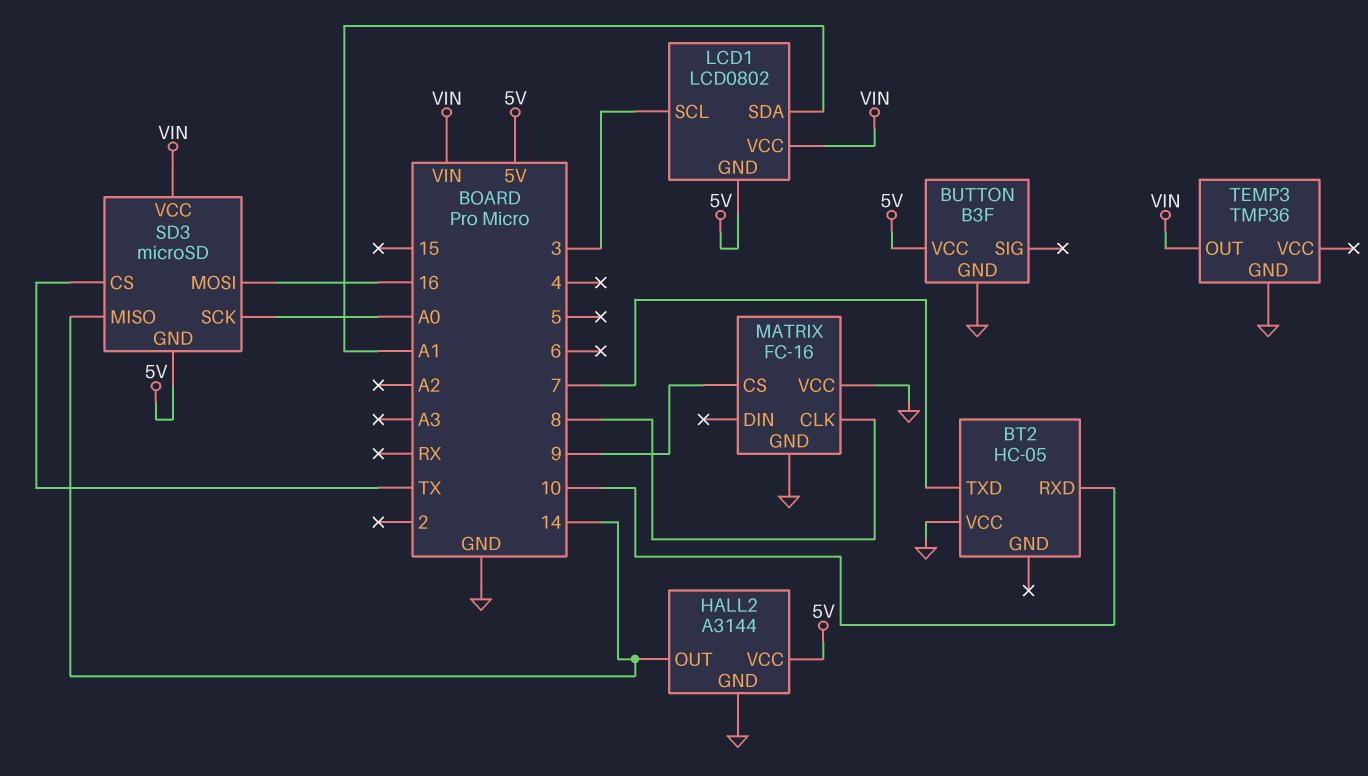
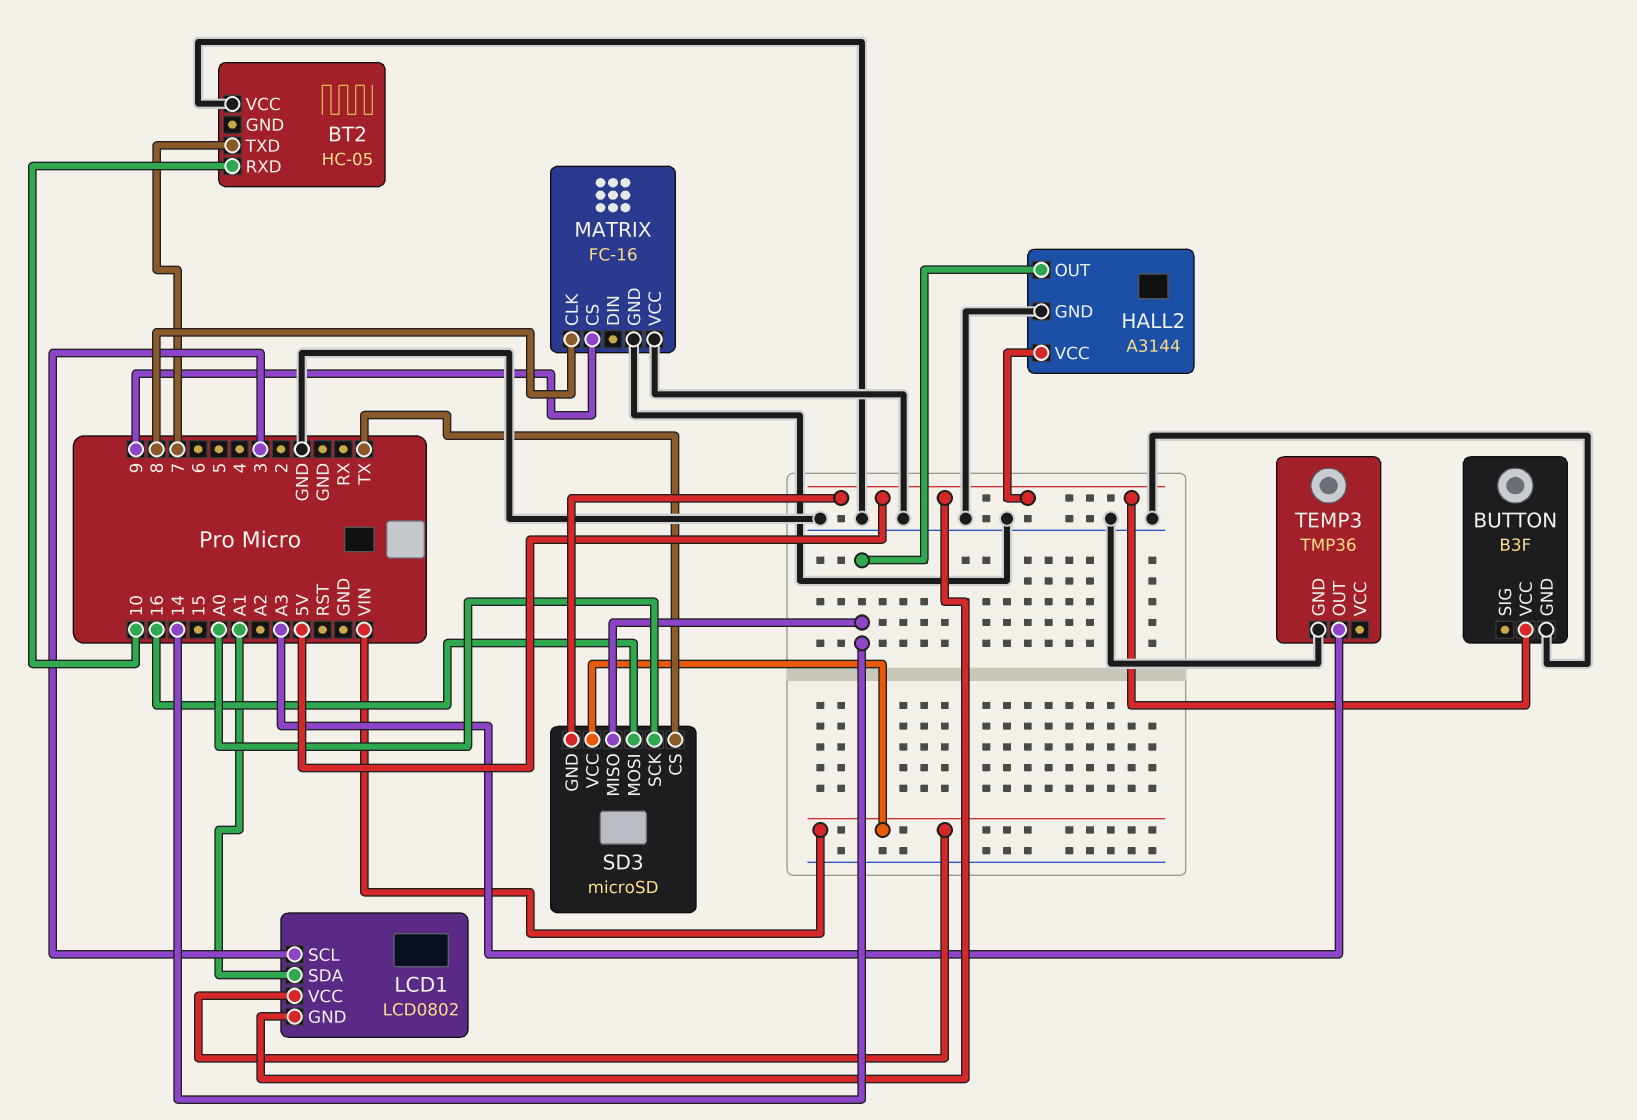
TEMP3 pin OUT: VIN -> A3

